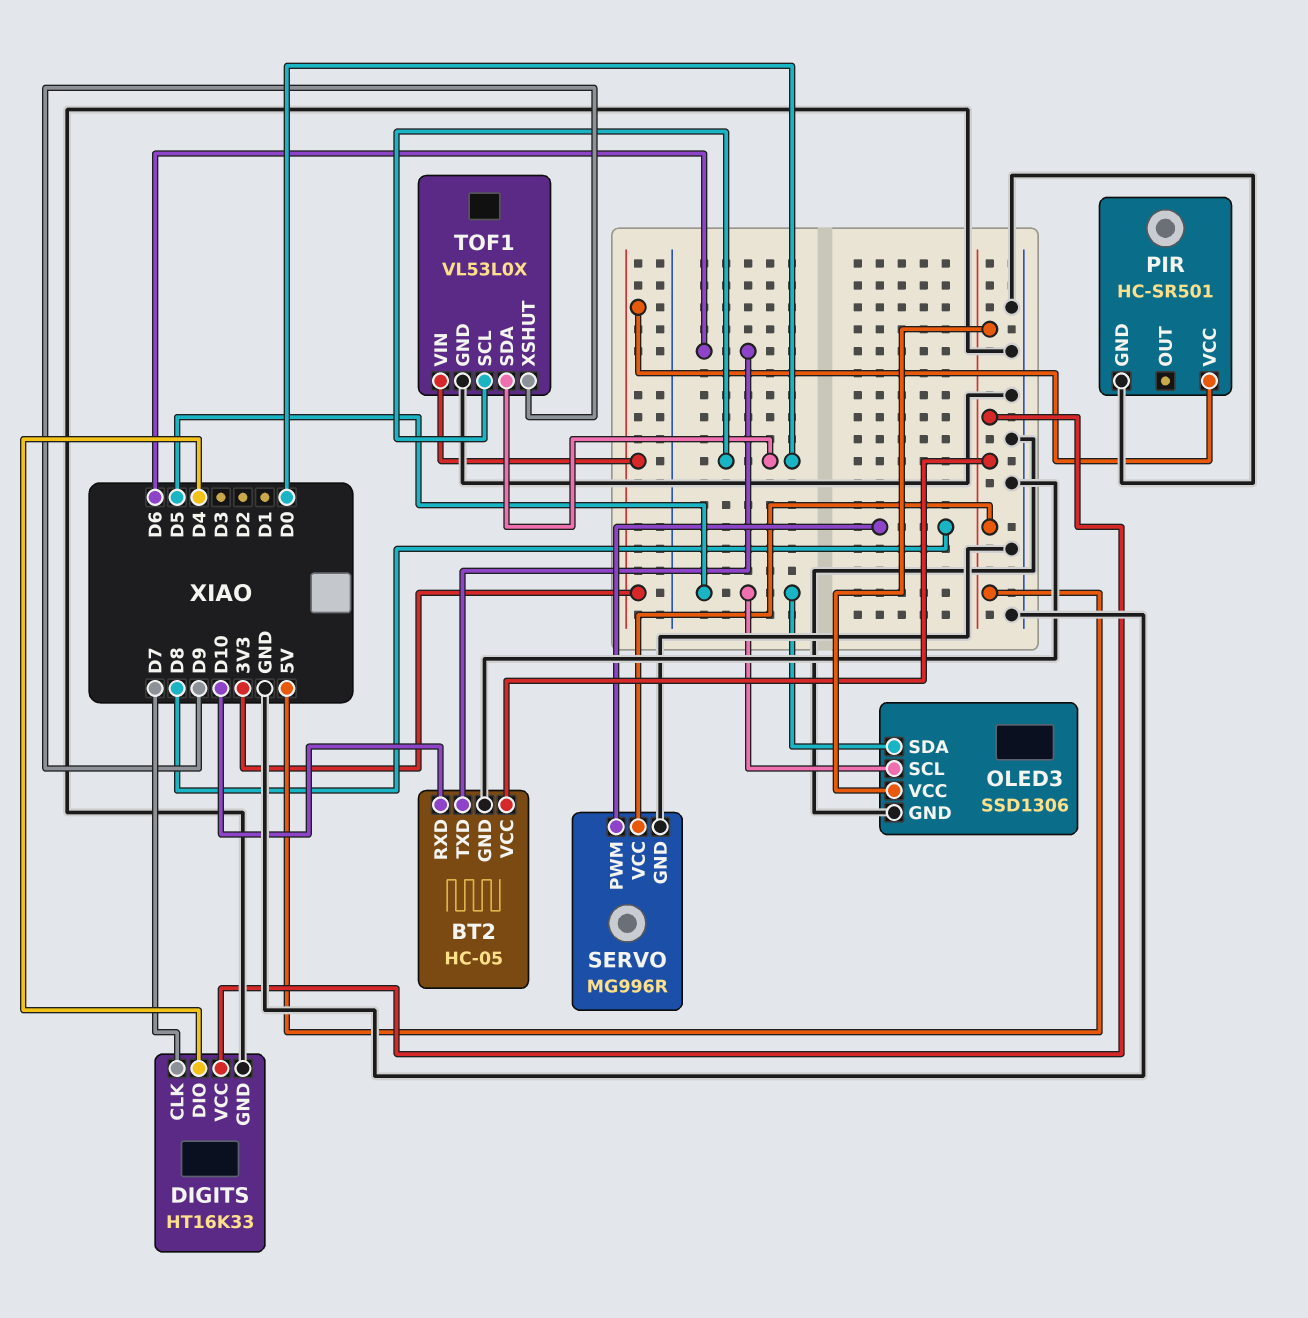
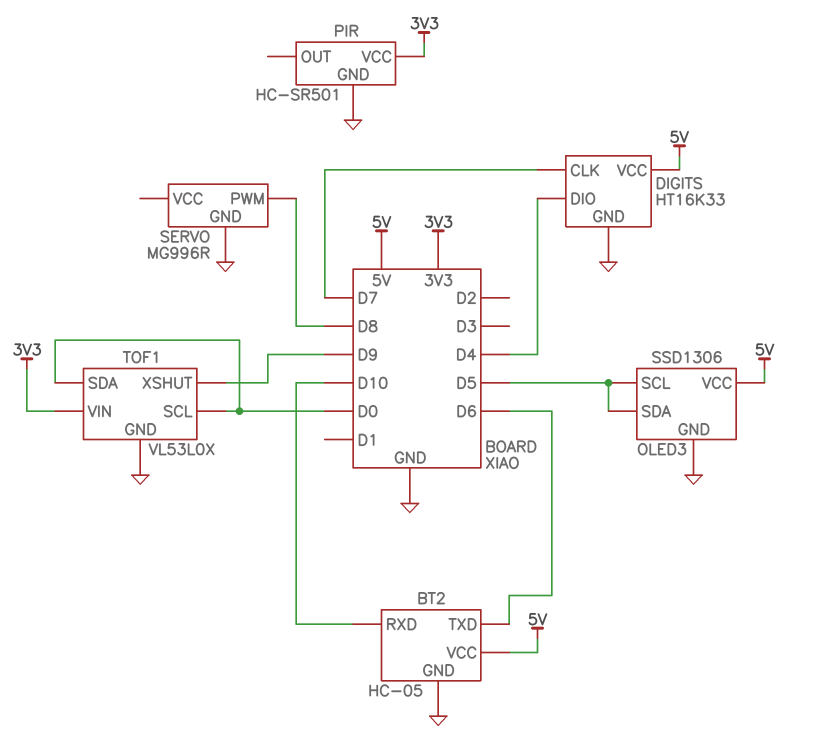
SERVO pin VCC: 5V -> none

